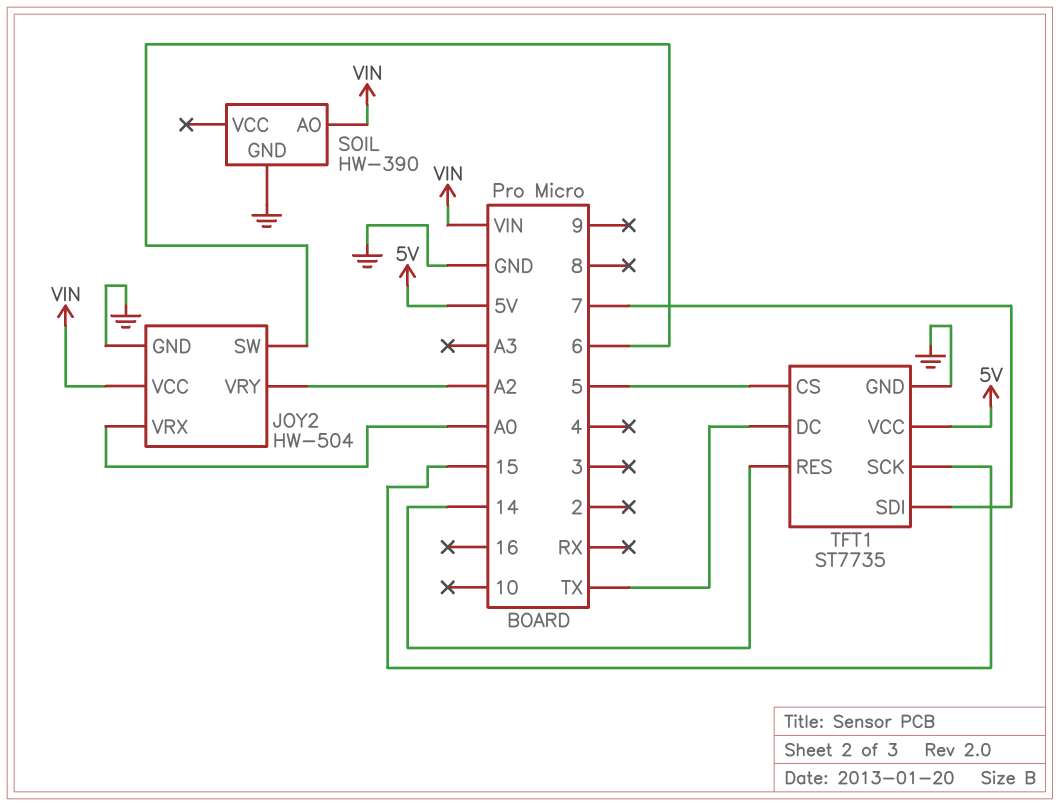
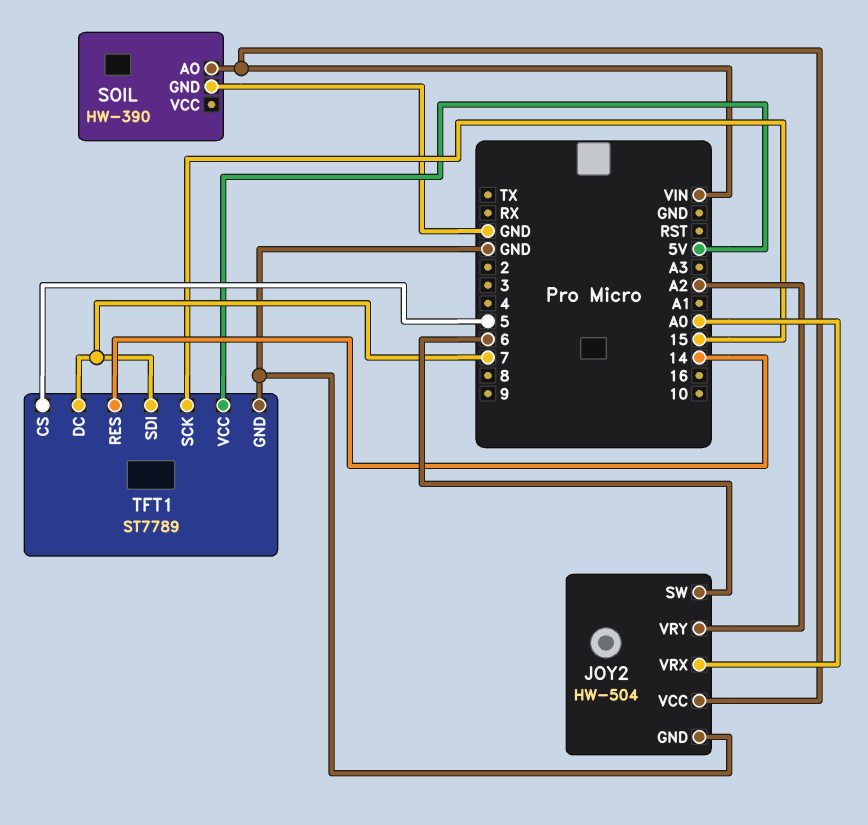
TFT1: ST7735 -> ST7789
TFT1 pin DC: TX -> 7

